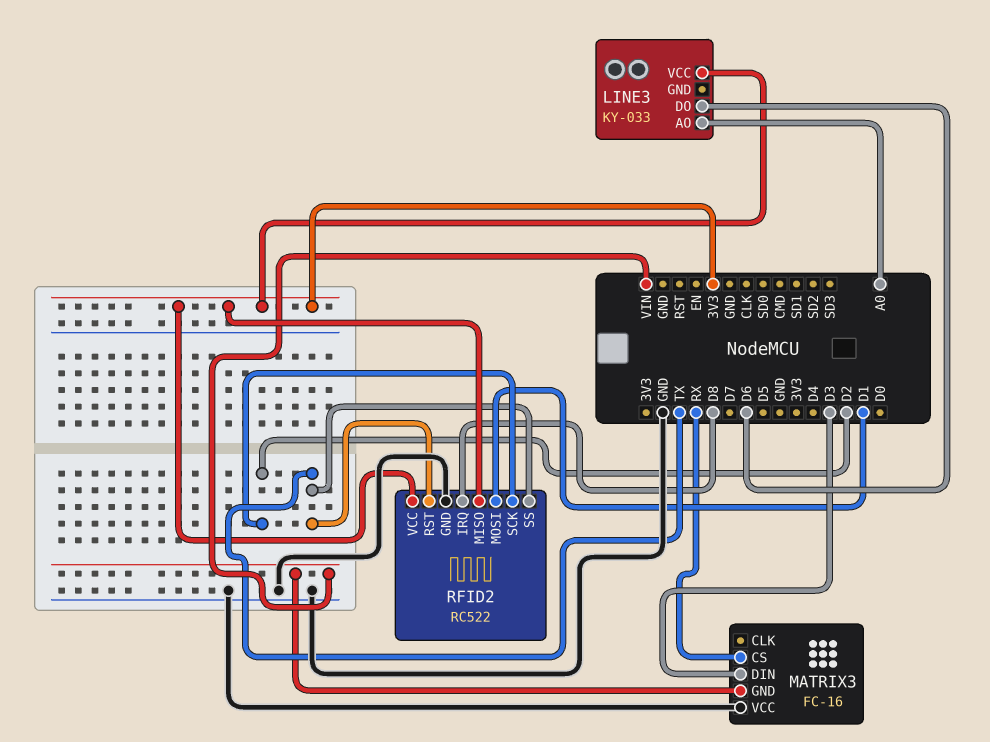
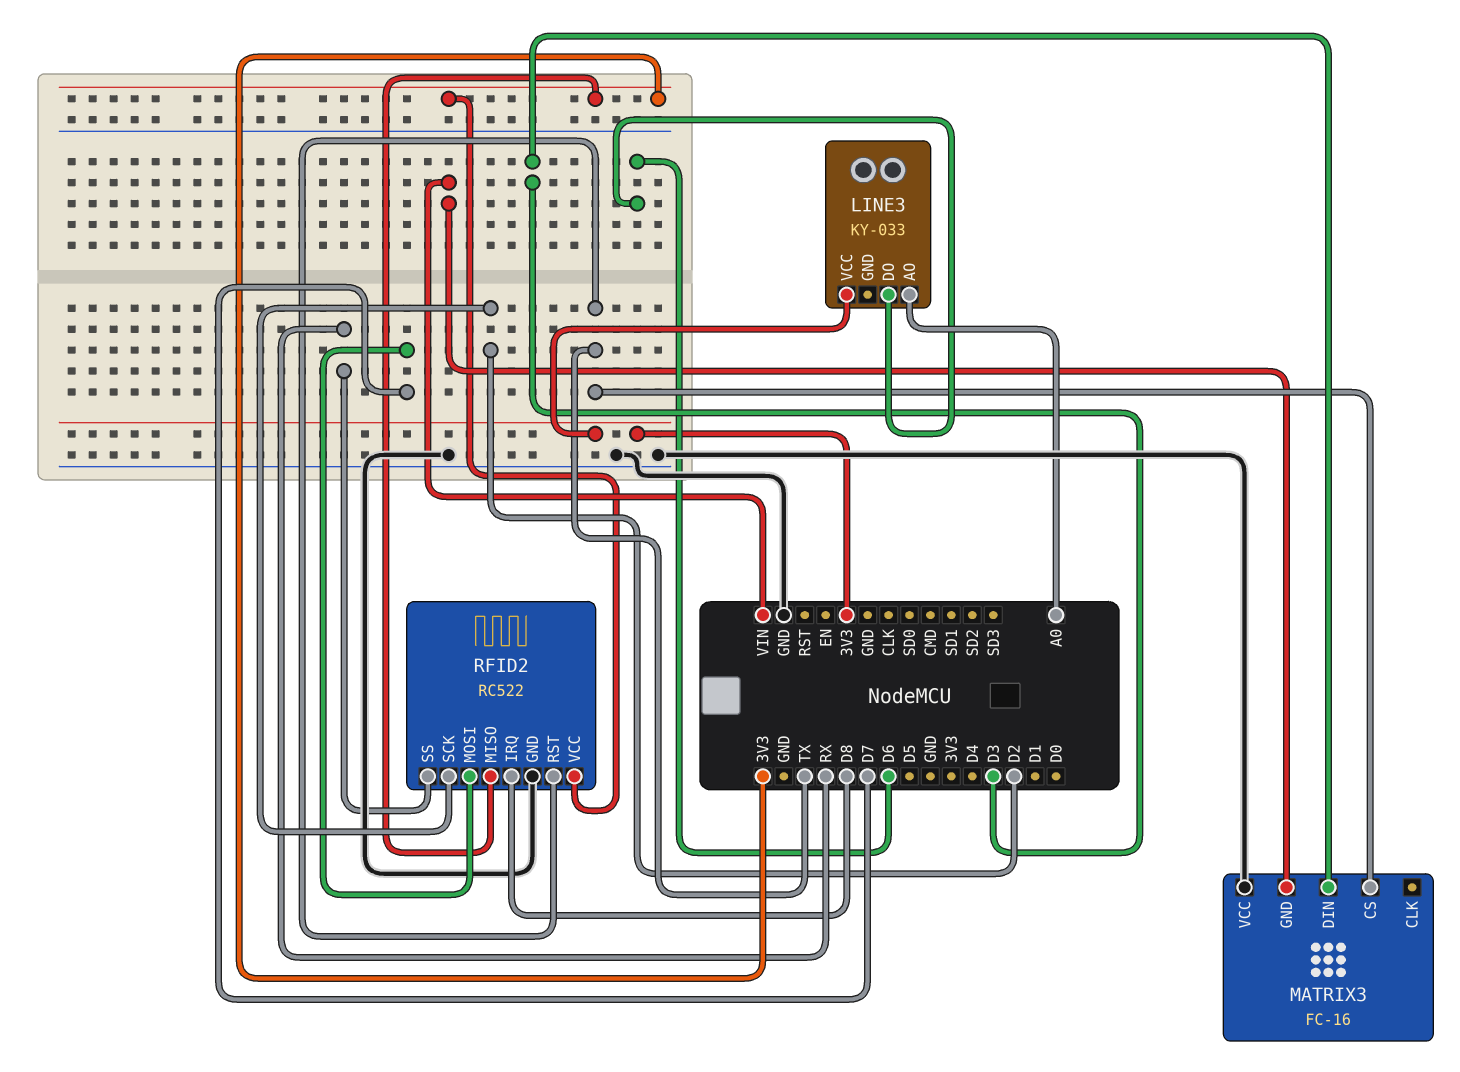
MATRIX3 pin CS: RX -> TX
RFID2 pin MOSI: D1 -> D7
RFID2 pin SS: TX -> RX

